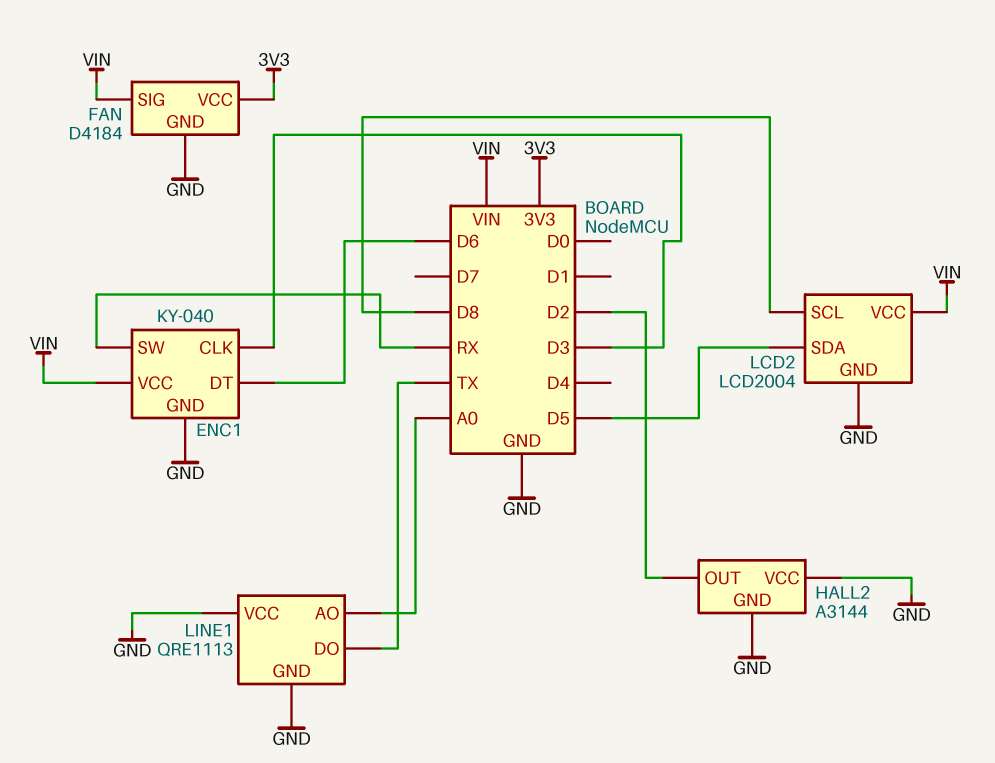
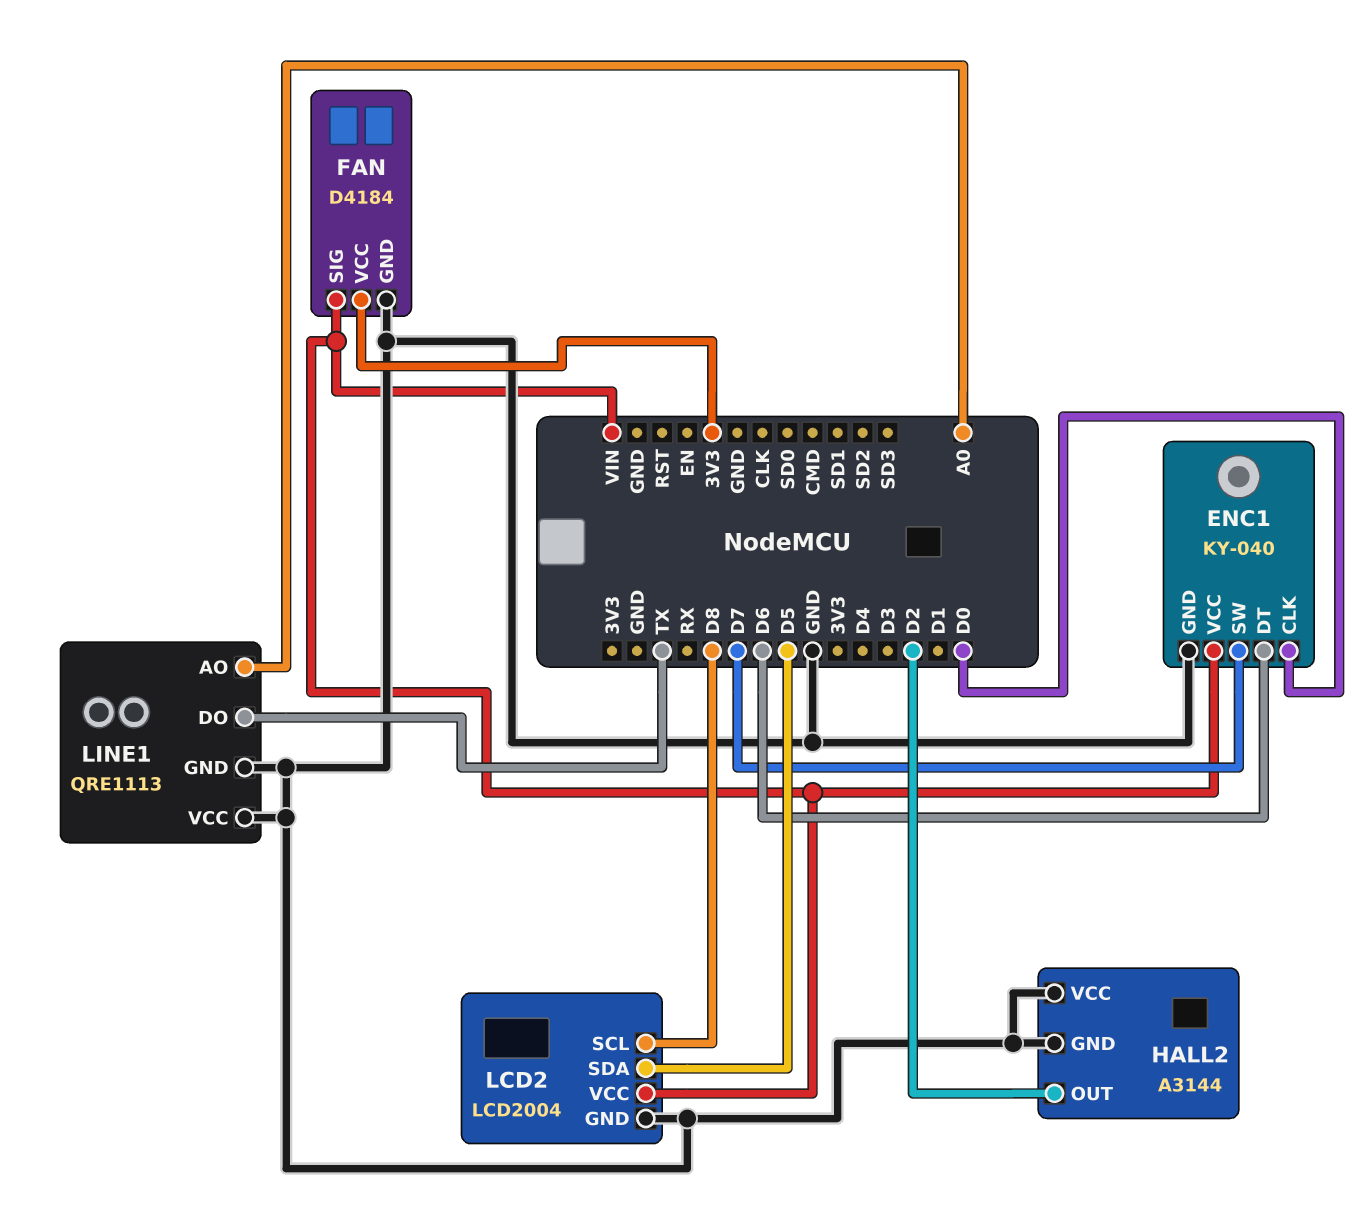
ENC1 pin CLK: D3 -> D0
ENC1 pin SW: RX -> D7

